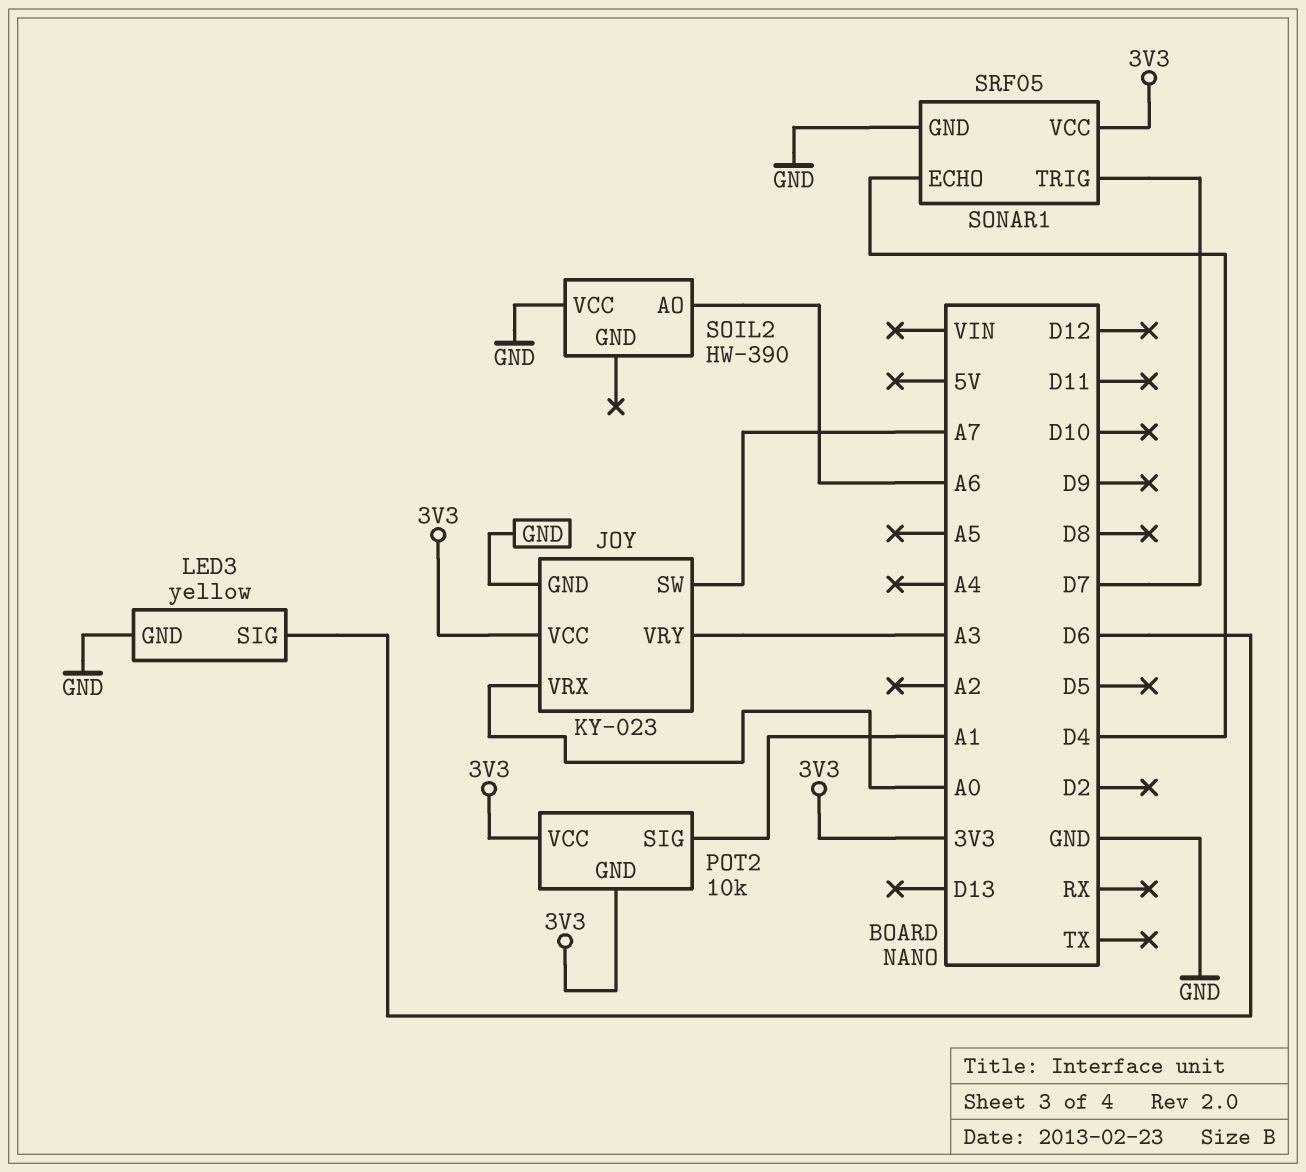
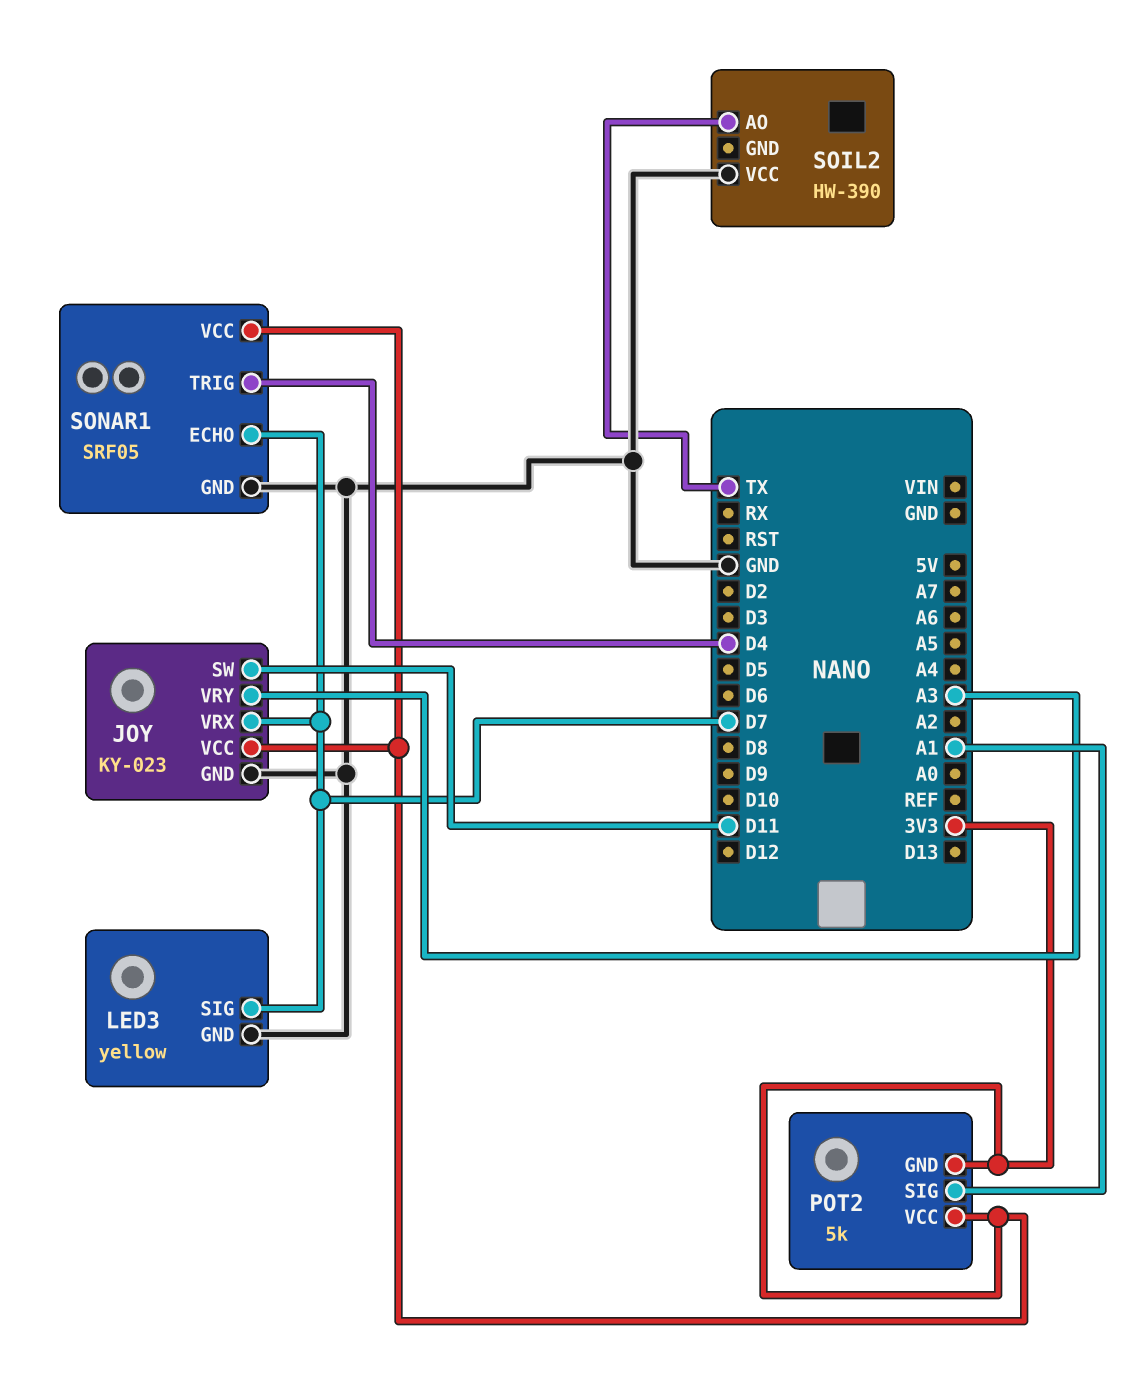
JOY pin SW: A7 -> D11
JOY pin VRX: A0 -> D7
LED3 pin SIG: D6 -> D7
POT2: 10k -> 5k
SOIL2 pin AO: A6 -> TX
SONAR1 pin ECHO: D4 -> D7
SONAR1 pin TRIG: D7 -> D4

